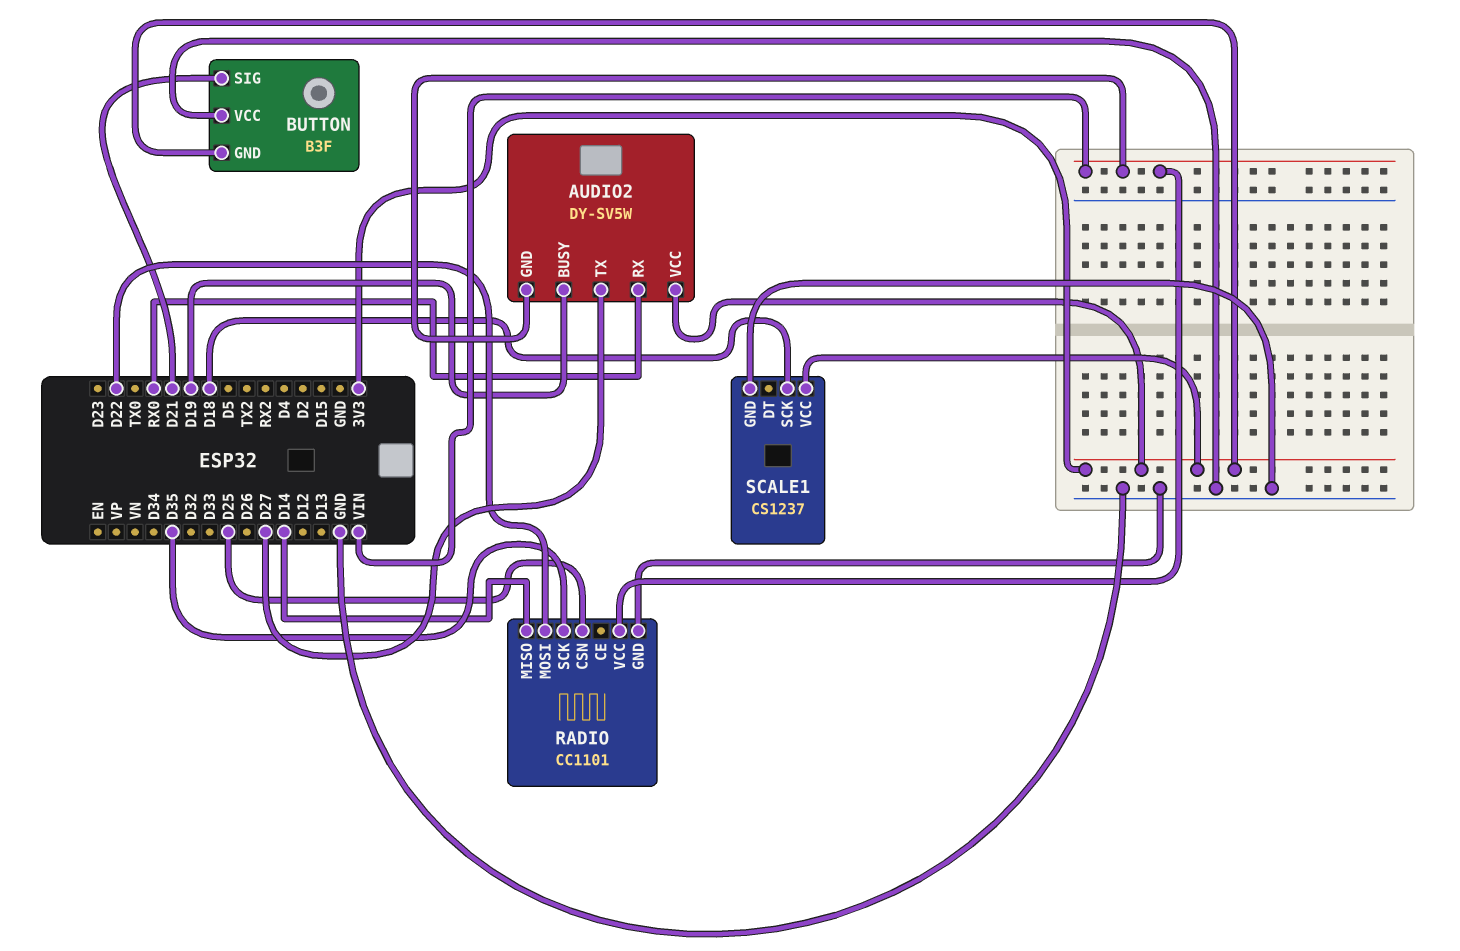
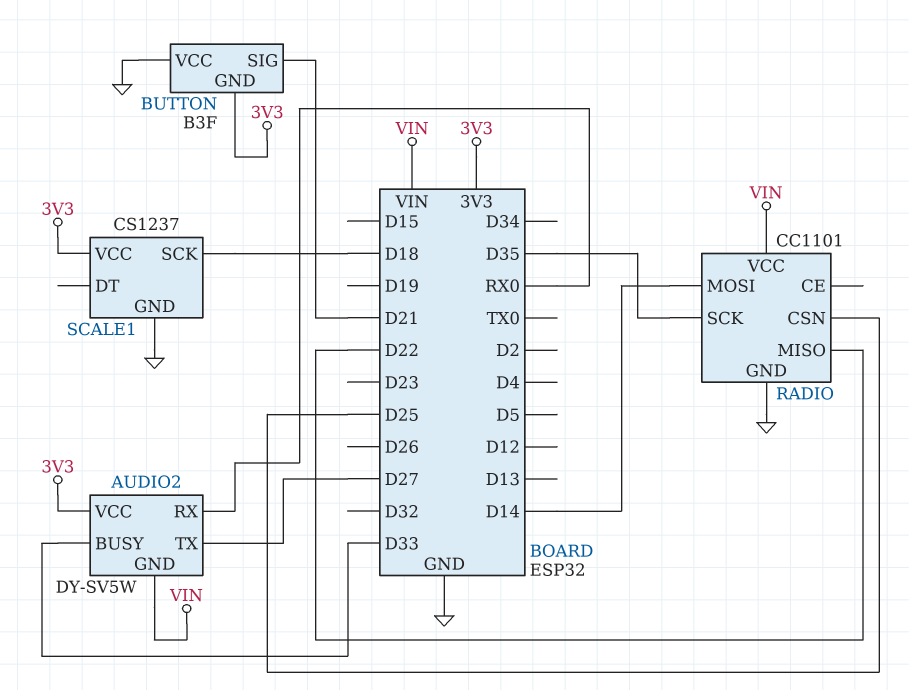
AUDIO2 pin BUSY: D19 -> D33
RADIO pin MISO: D14 -> D22
RADIO pin MOSI: D22 -> D14

